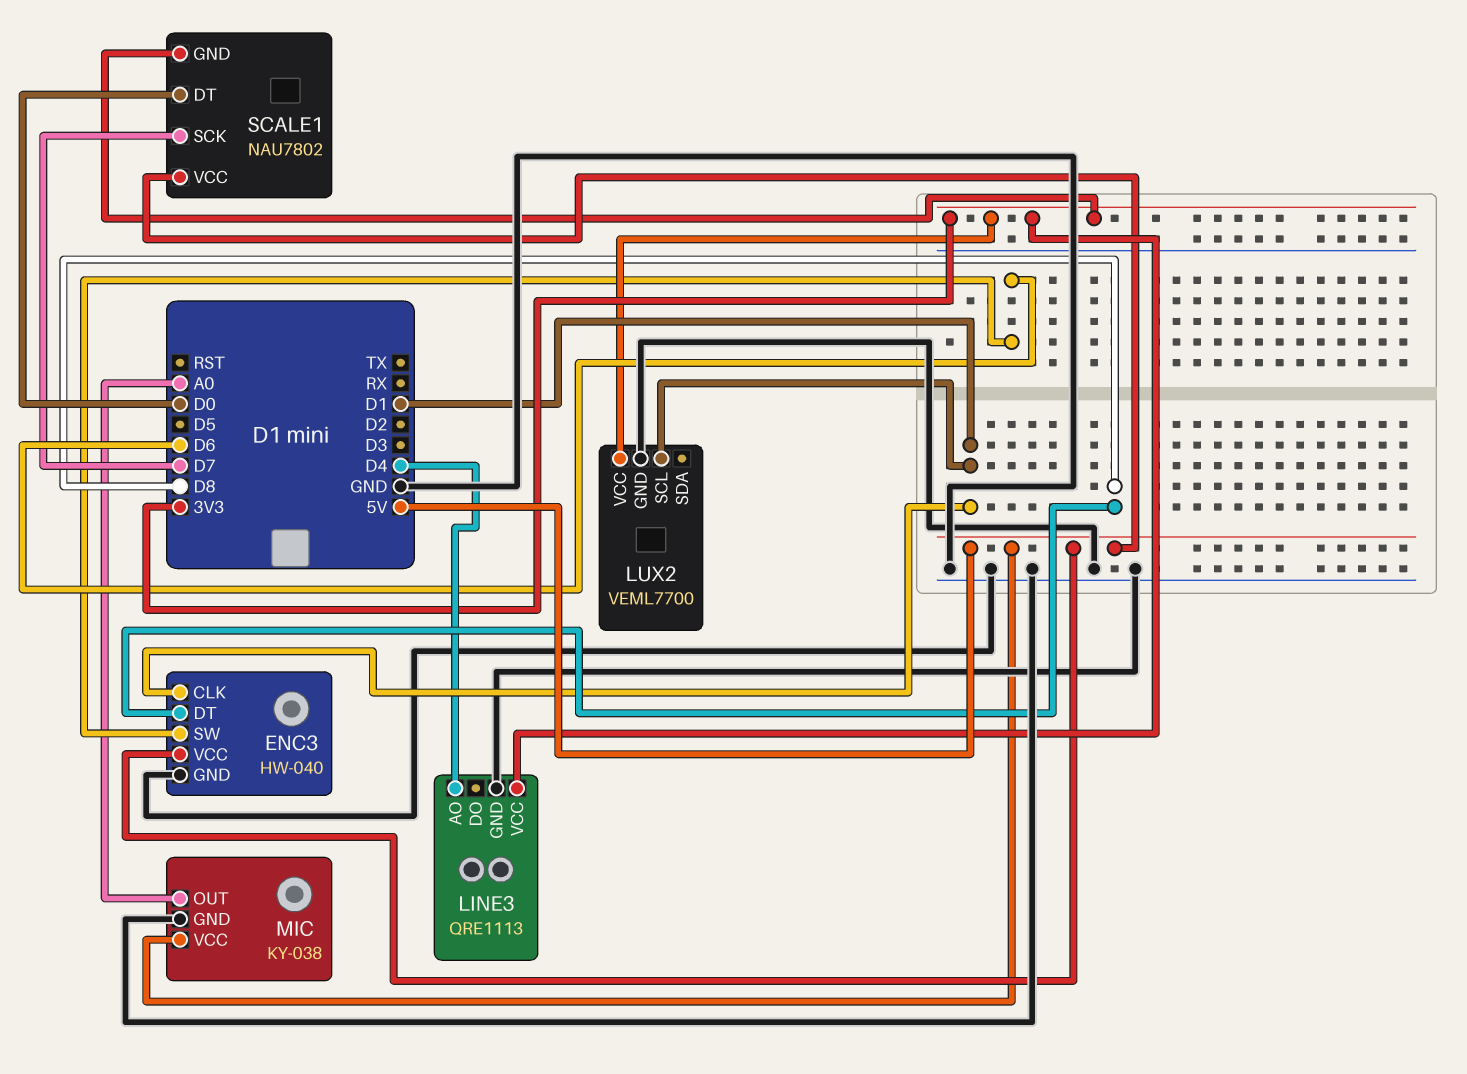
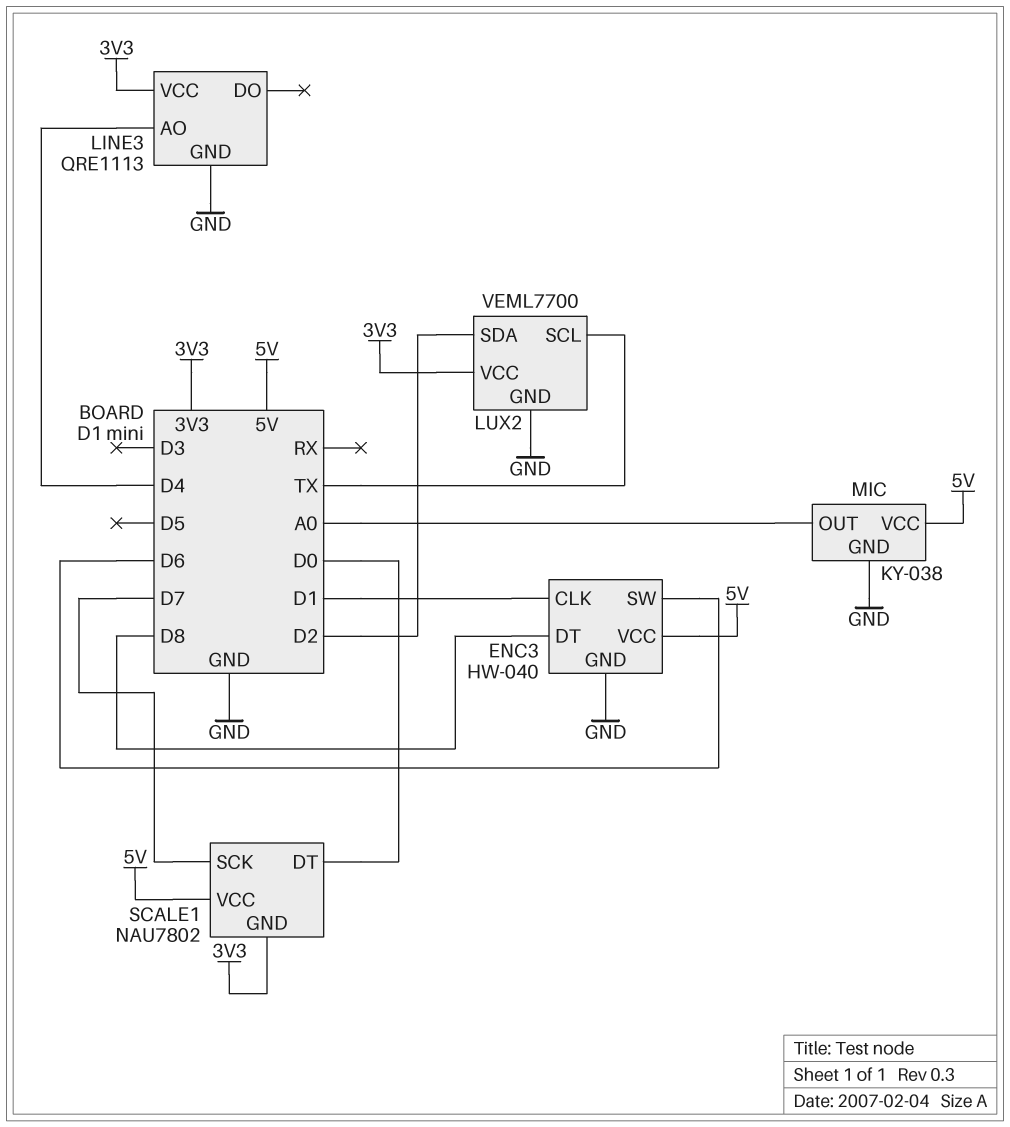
LUX2 pin SCL: D1 -> TX
LUX2 pin SDA: none -> D2

